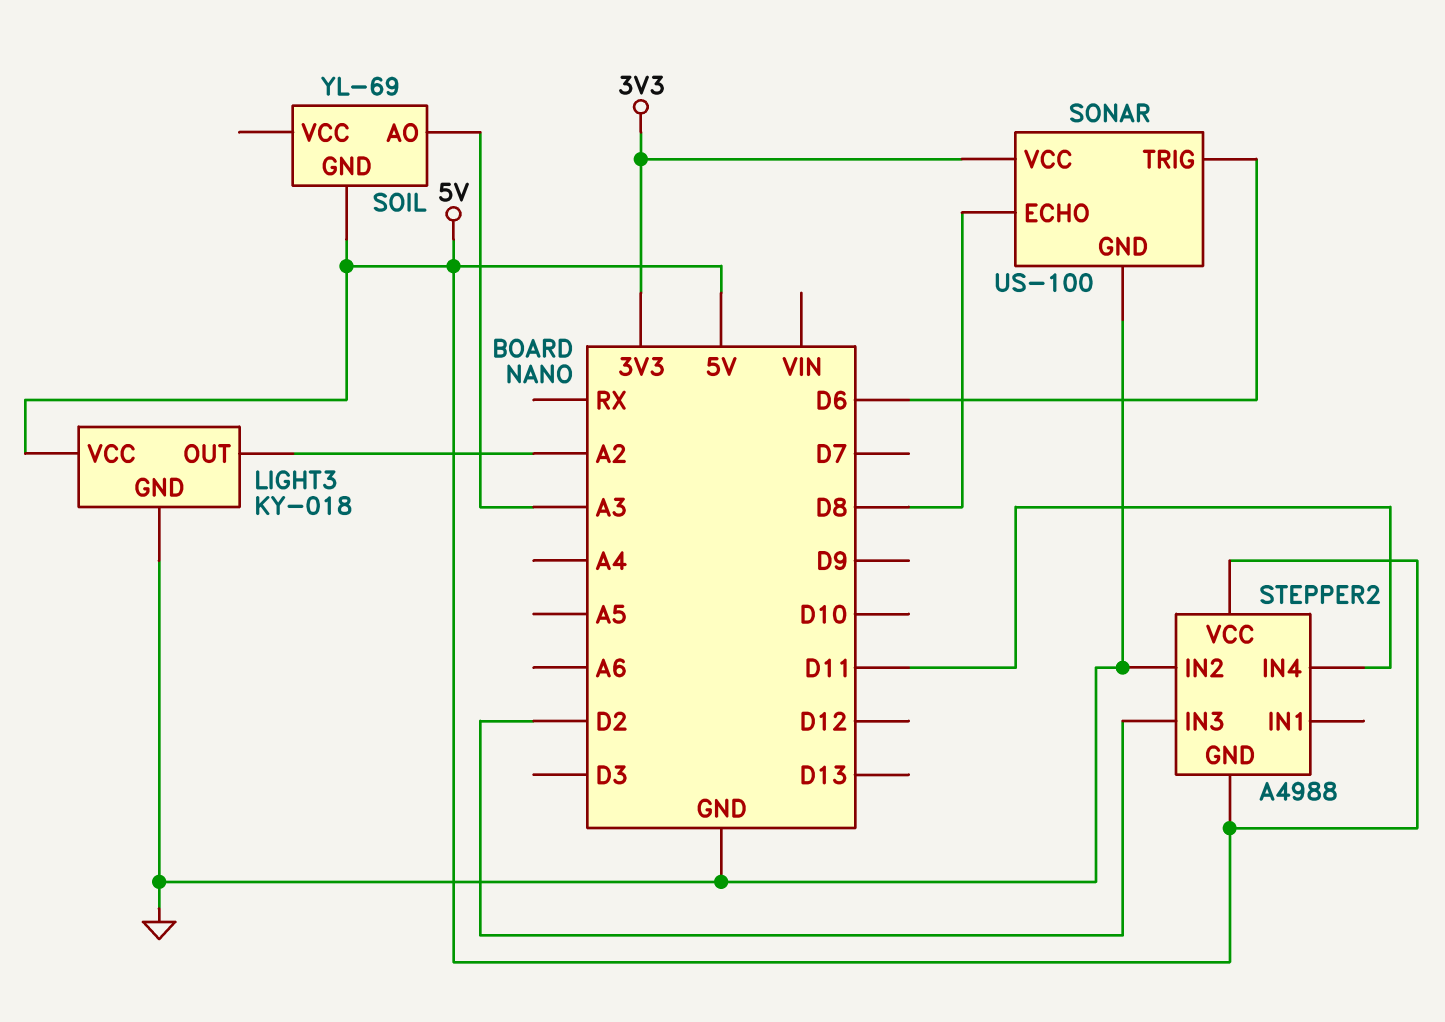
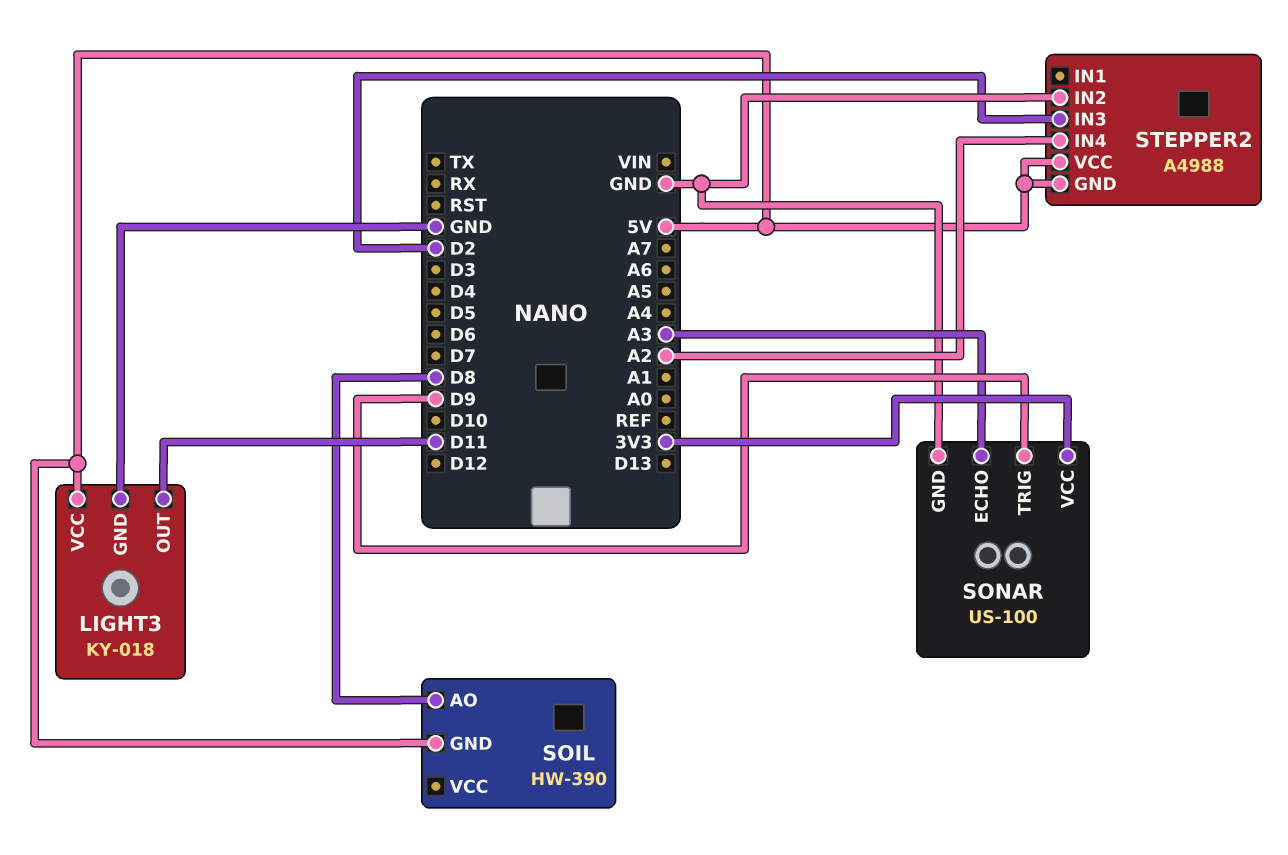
LIGHT3 pin OUT: A2 -> D11
SOIL: YL-69 -> HW-390
SOIL pin AO: A3 -> D8
SONAR pin ECHO: D8 -> A3
SONAR pin TRIG: D6 -> D9
STEPPER2 pin IN4: D11 -> A2

